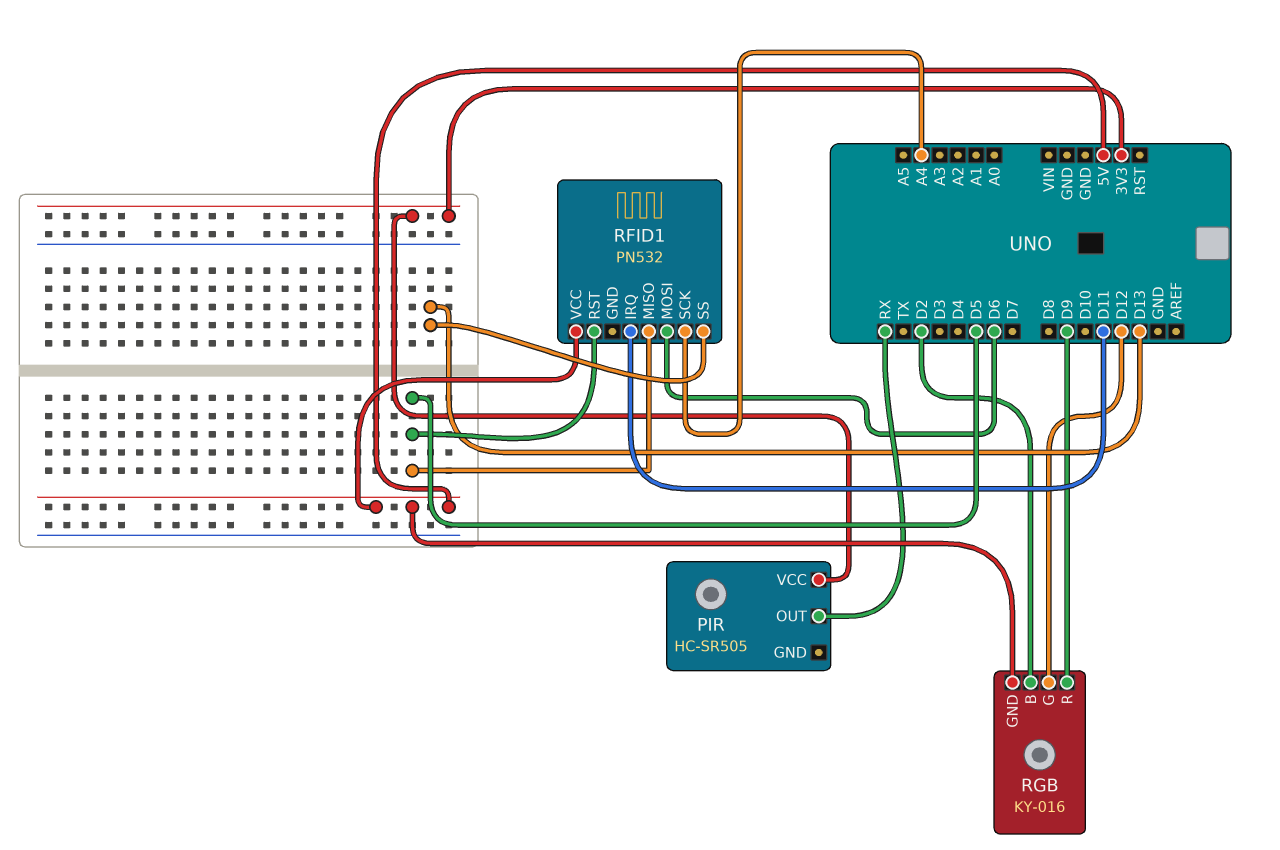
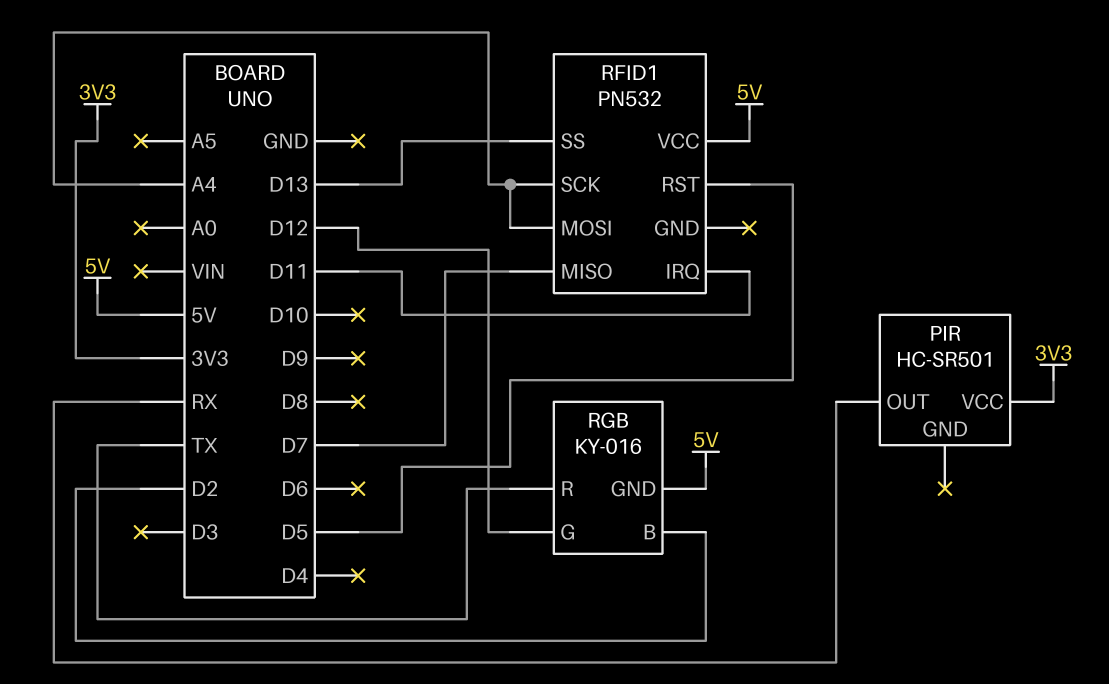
PIR: HC-SR505 -> HC-SR501
RFID1 pin MISO: D5 -> D7
RFID1 pin MOSI: D6 -> A4
RGB pin R: D9 -> TX

